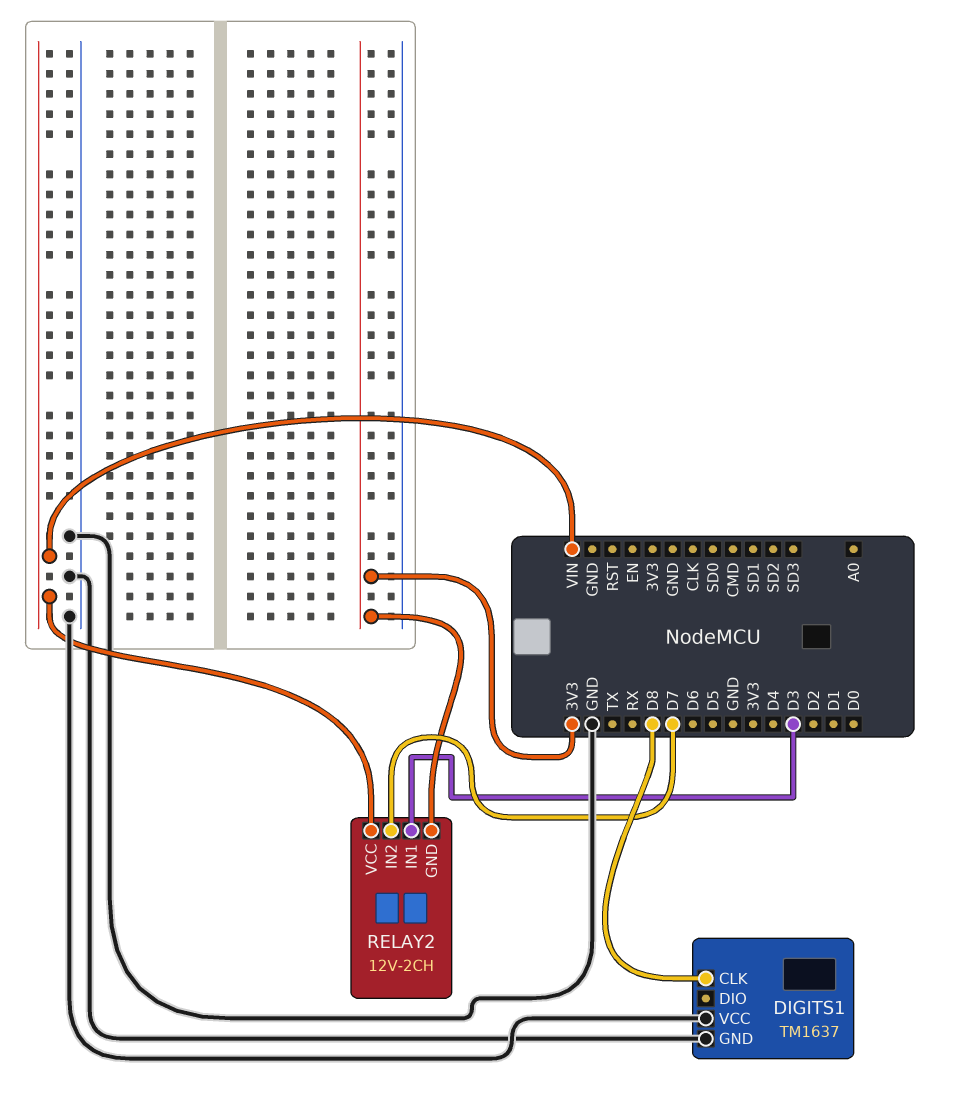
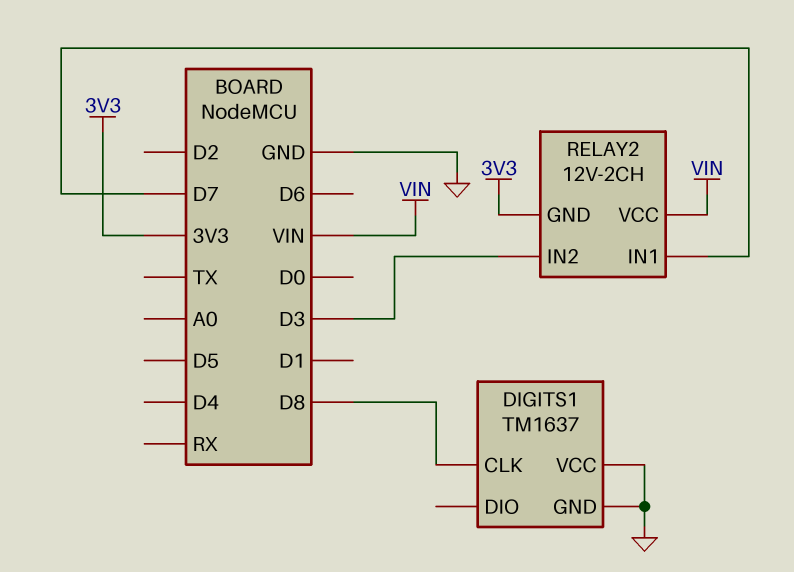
RELAY2 pin IN1: D3 -> D7
RELAY2 pin IN2: D7 -> D3

